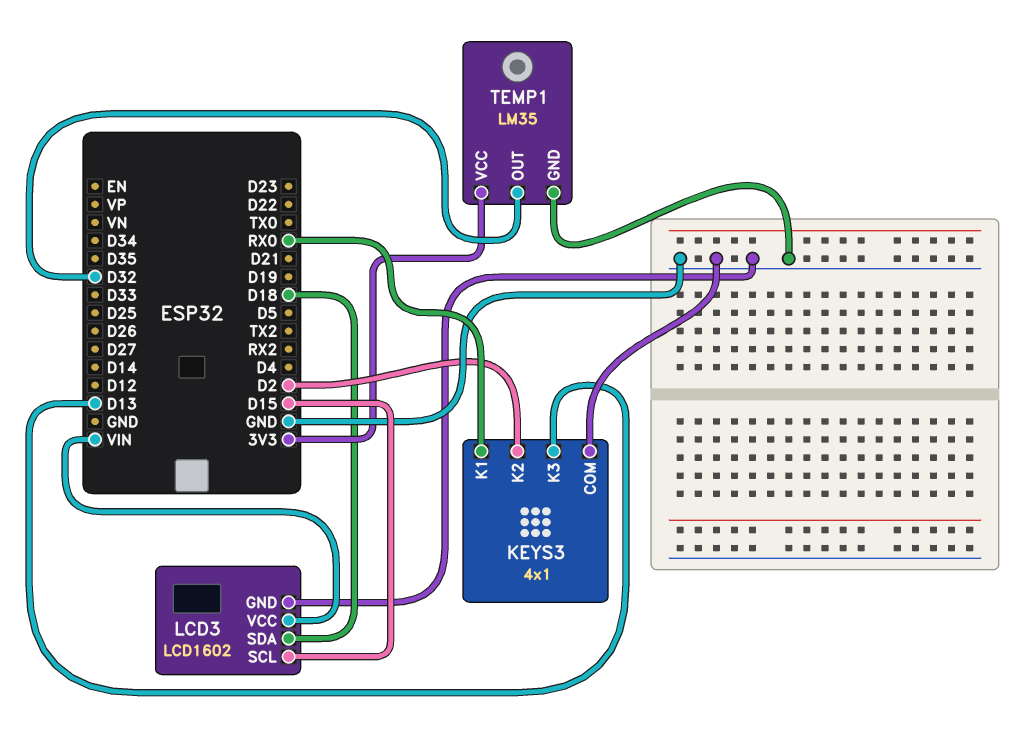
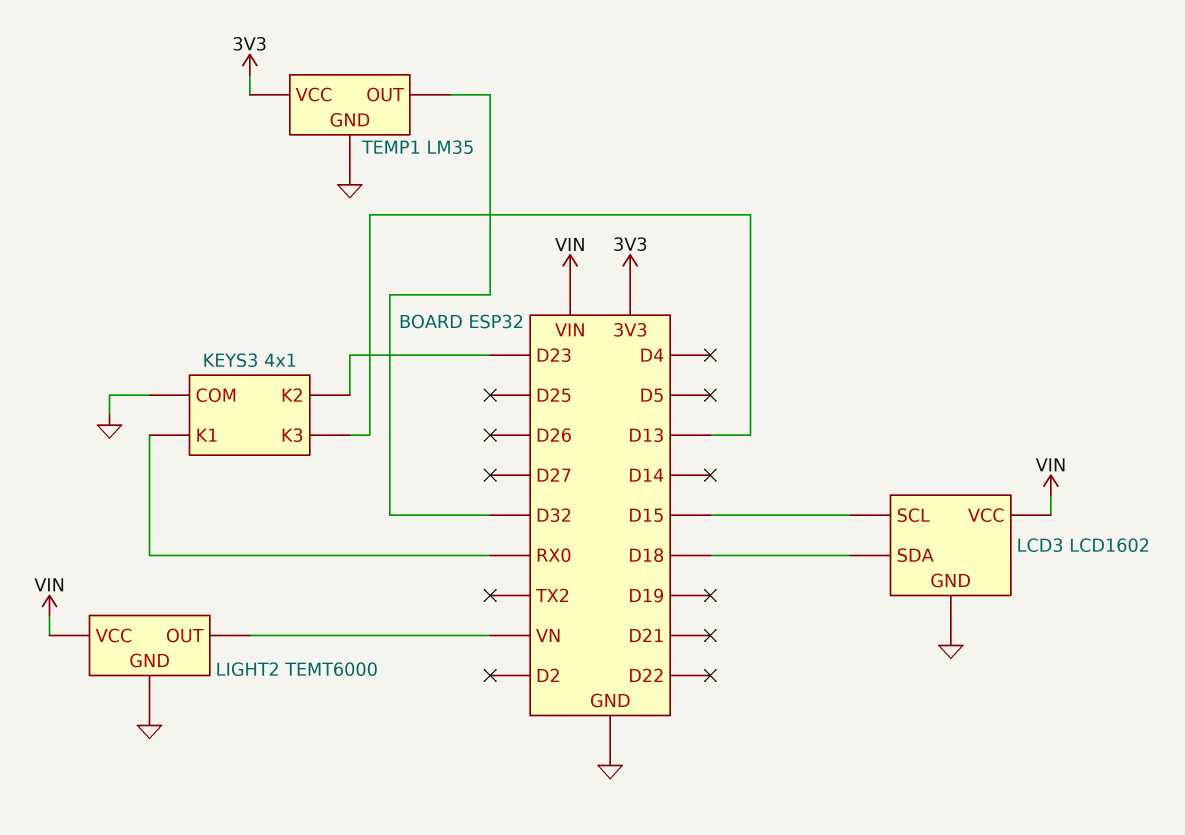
KEYS3 pin K2: D2 -> D23
LIGHT2: none -> TEMT6000
LIGHT2 pin GND: none -> GND
LIGHT2 pin OUT: none -> VN
LIGHT2 pin VCC: none -> VIN

